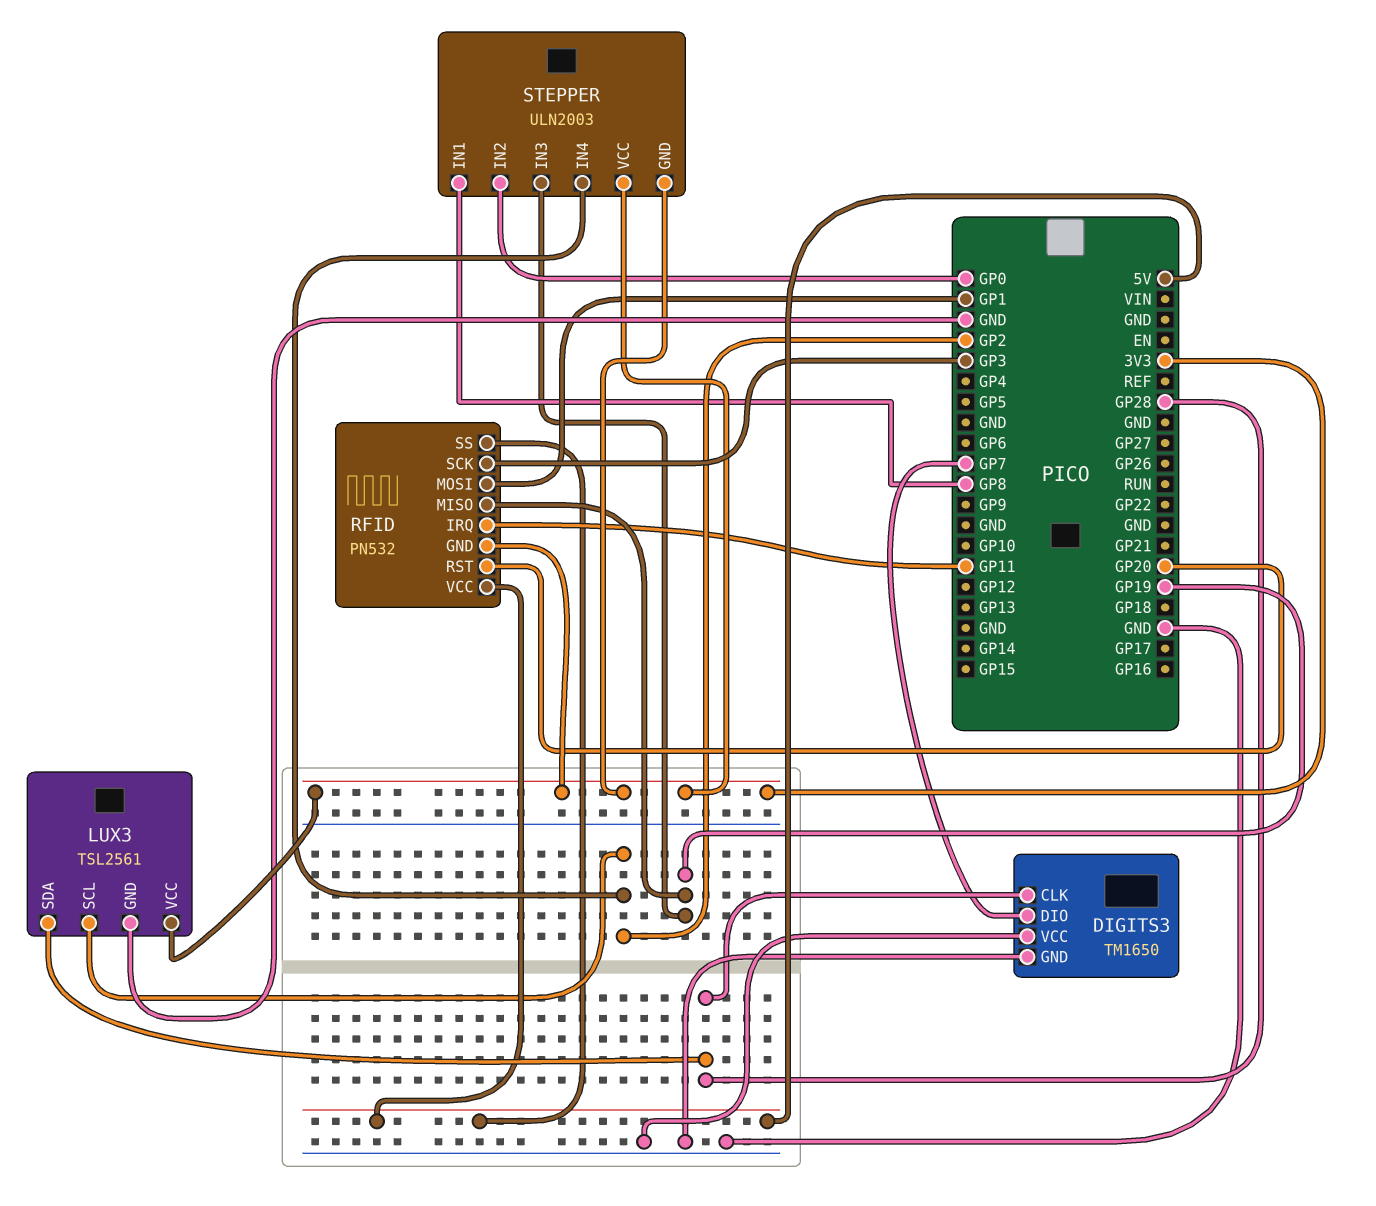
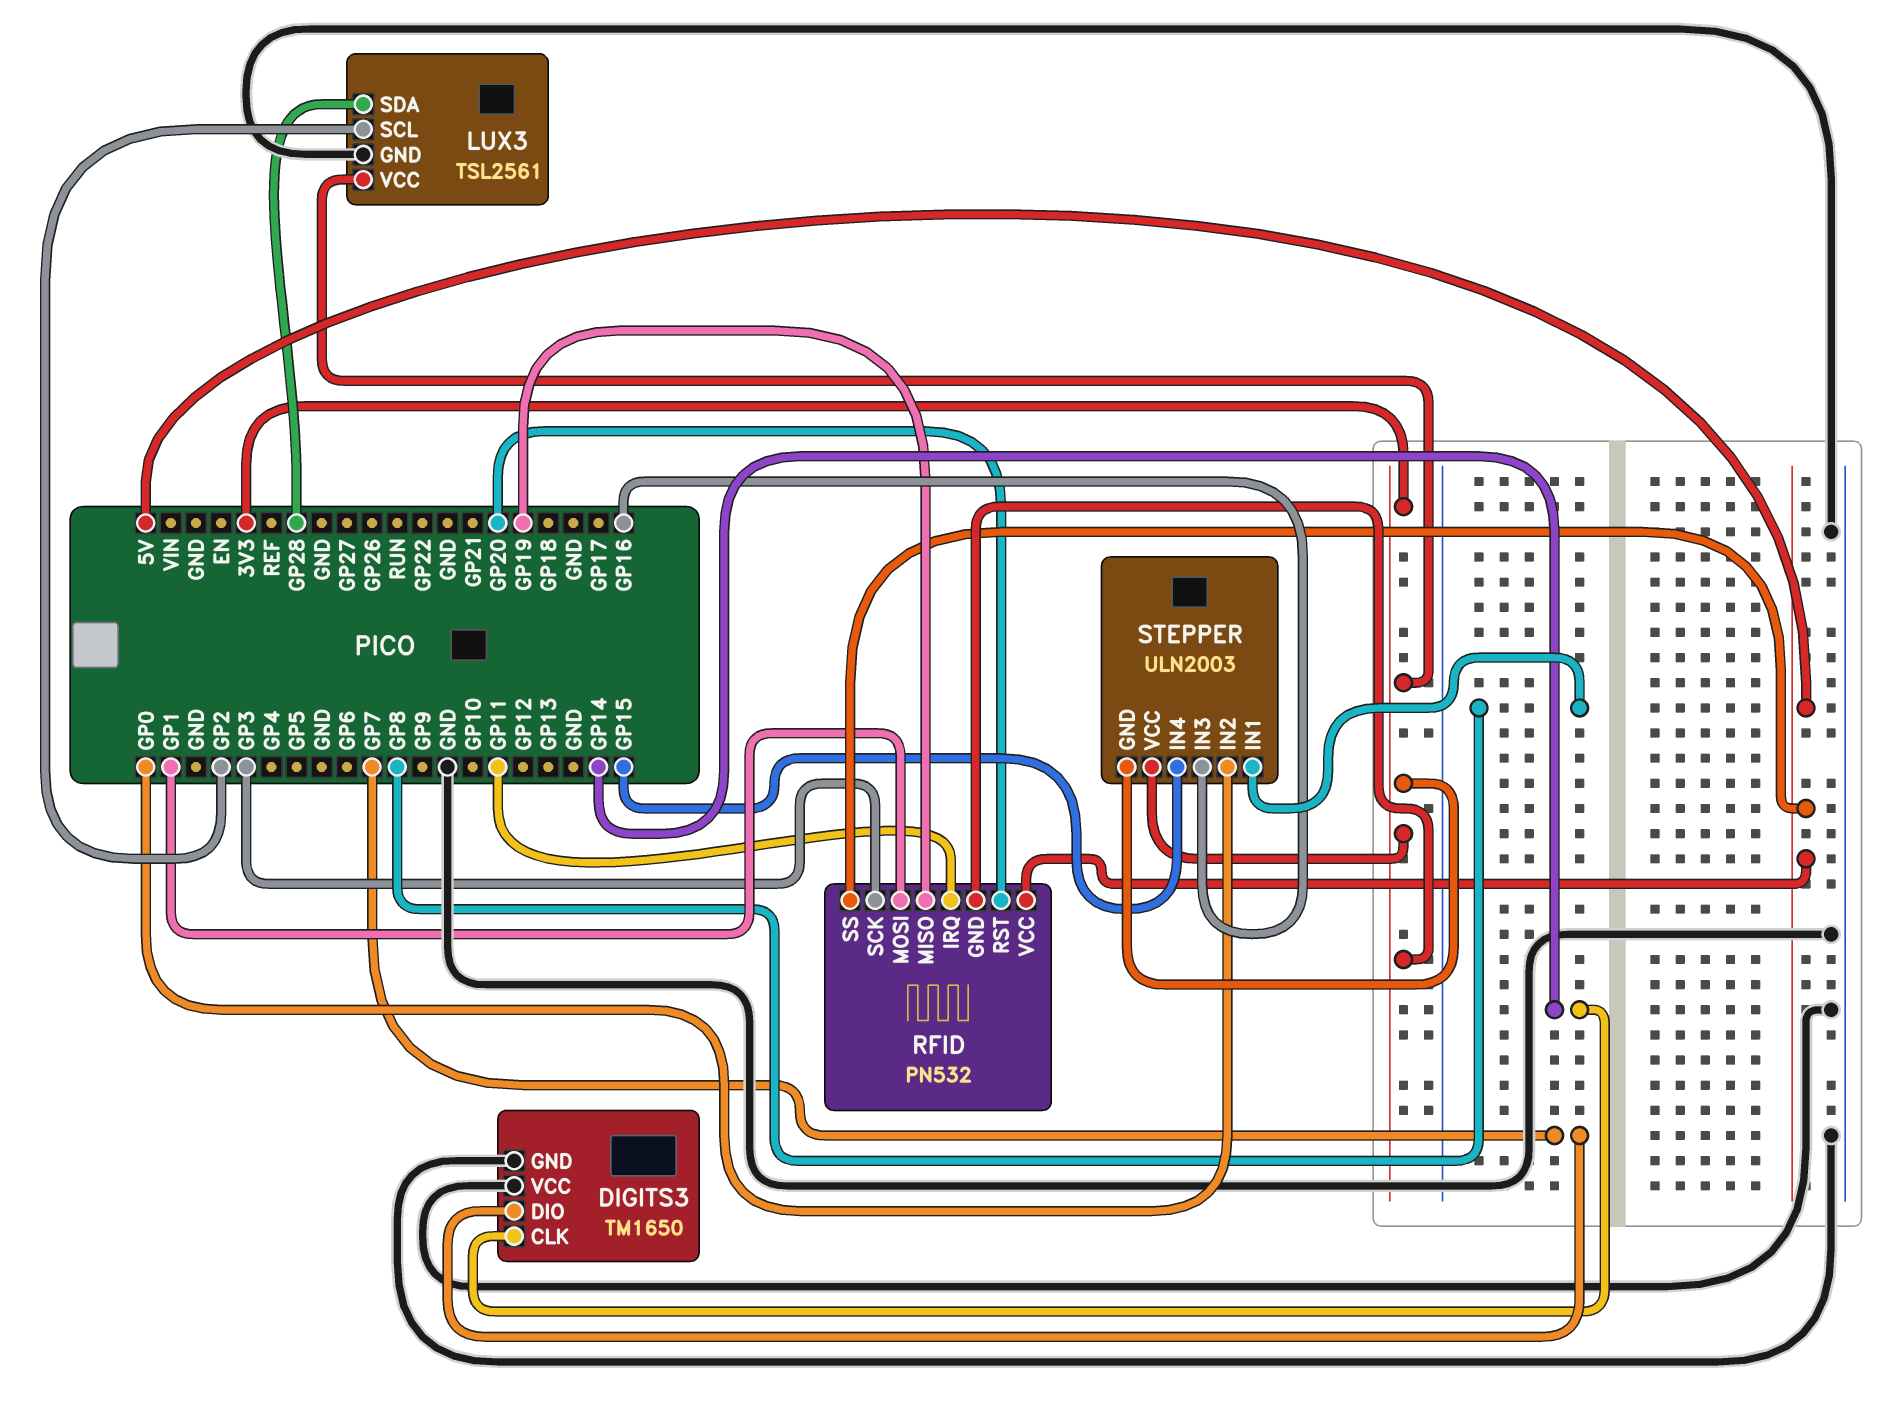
DIGITS3 pin CLK: GP28 -> GP14
STEPPER pin IN3: GP19 -> GP16
STEPPER pin IN4: GP2 -> GP15

